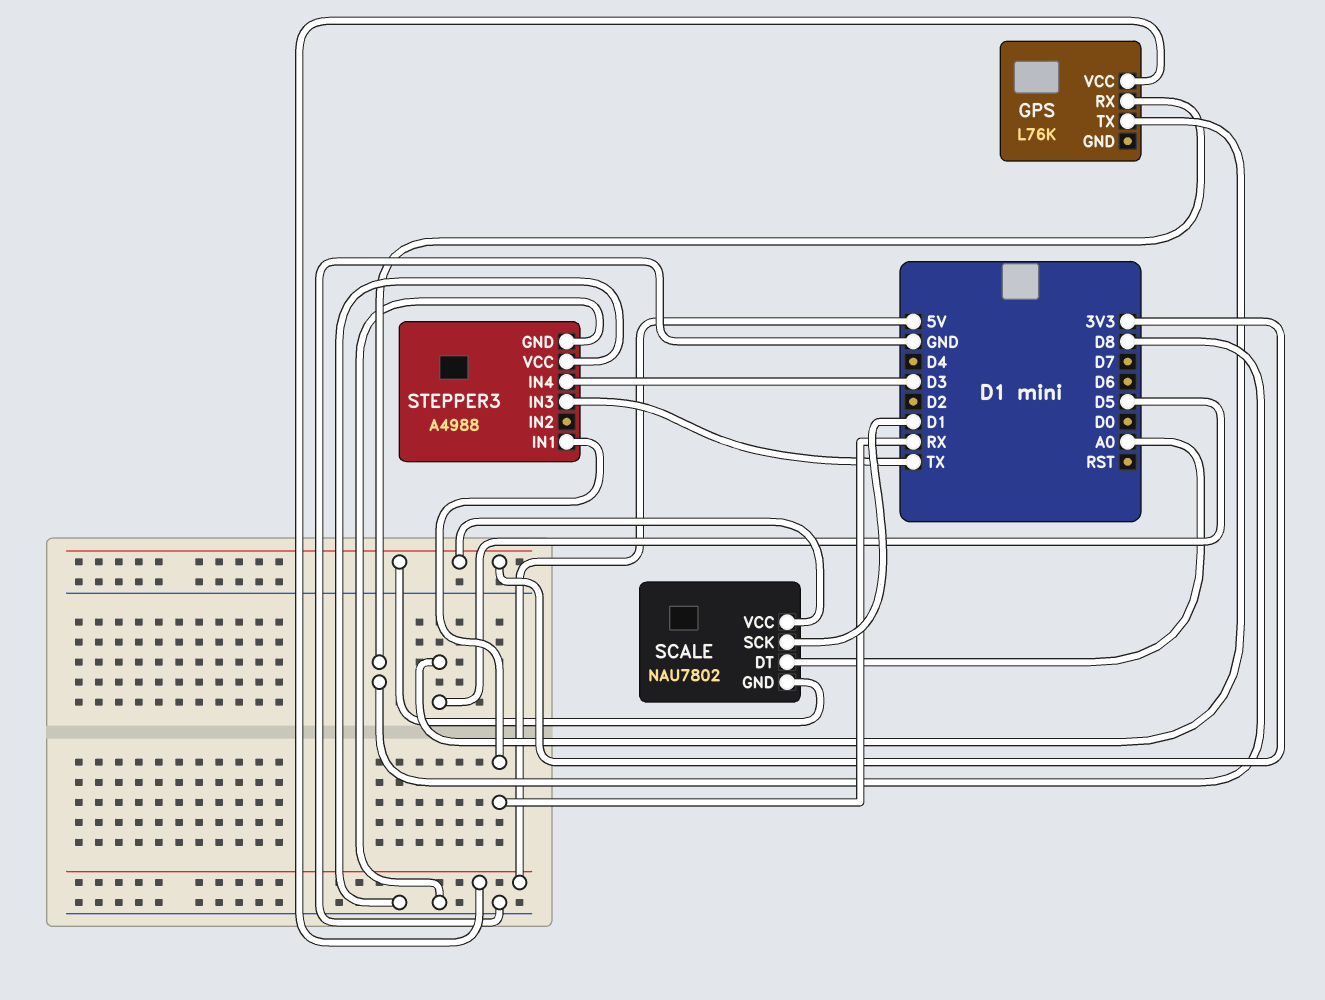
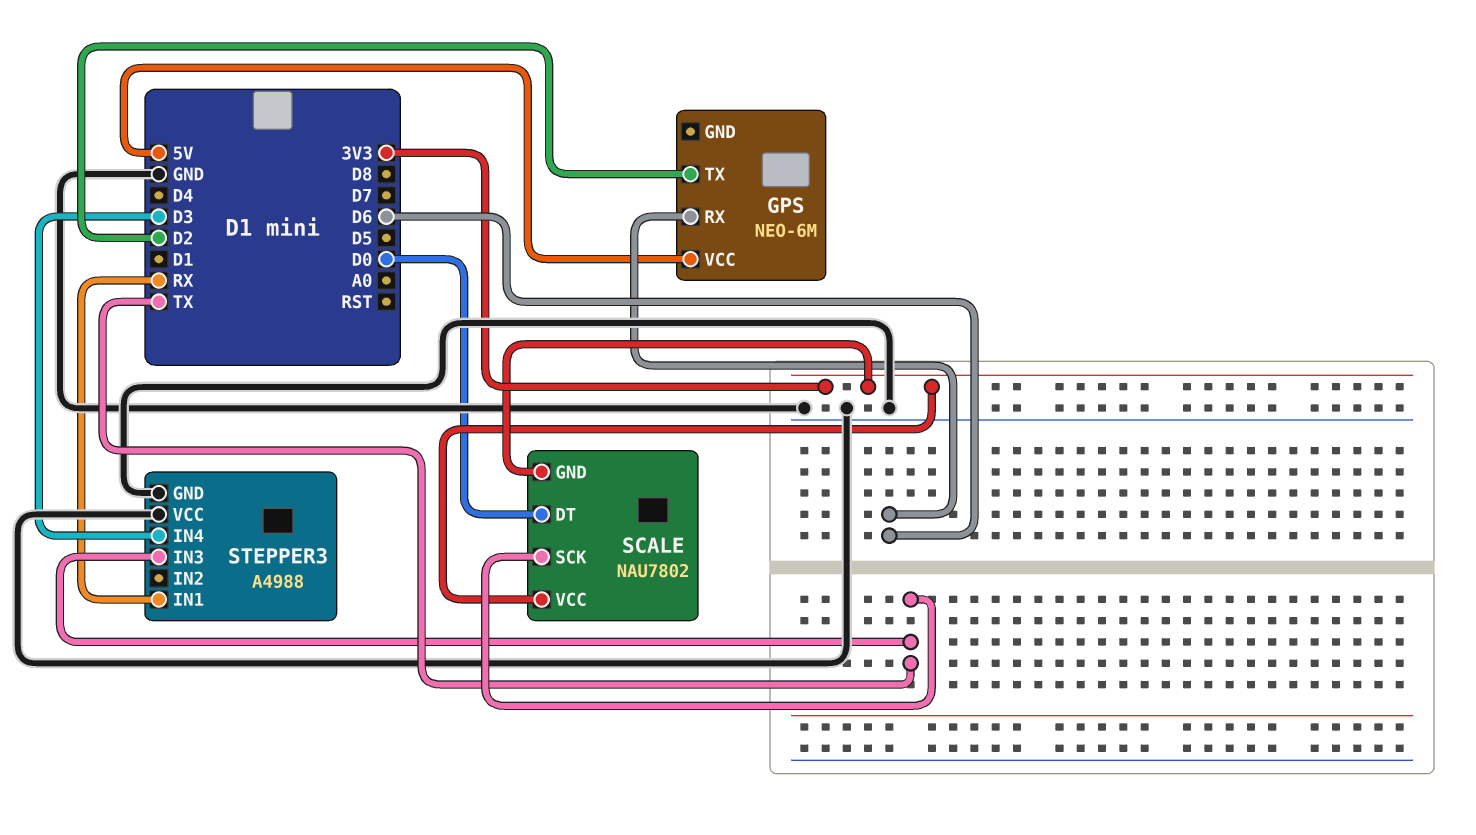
GPS: L76K -> NEO-6M
GPS pin RX: D8 -> D6
GPS pin TX: D5 -> D2
SCALE pin DT: A0 -> D0
SCALE pin SCK: D1 -> TX

